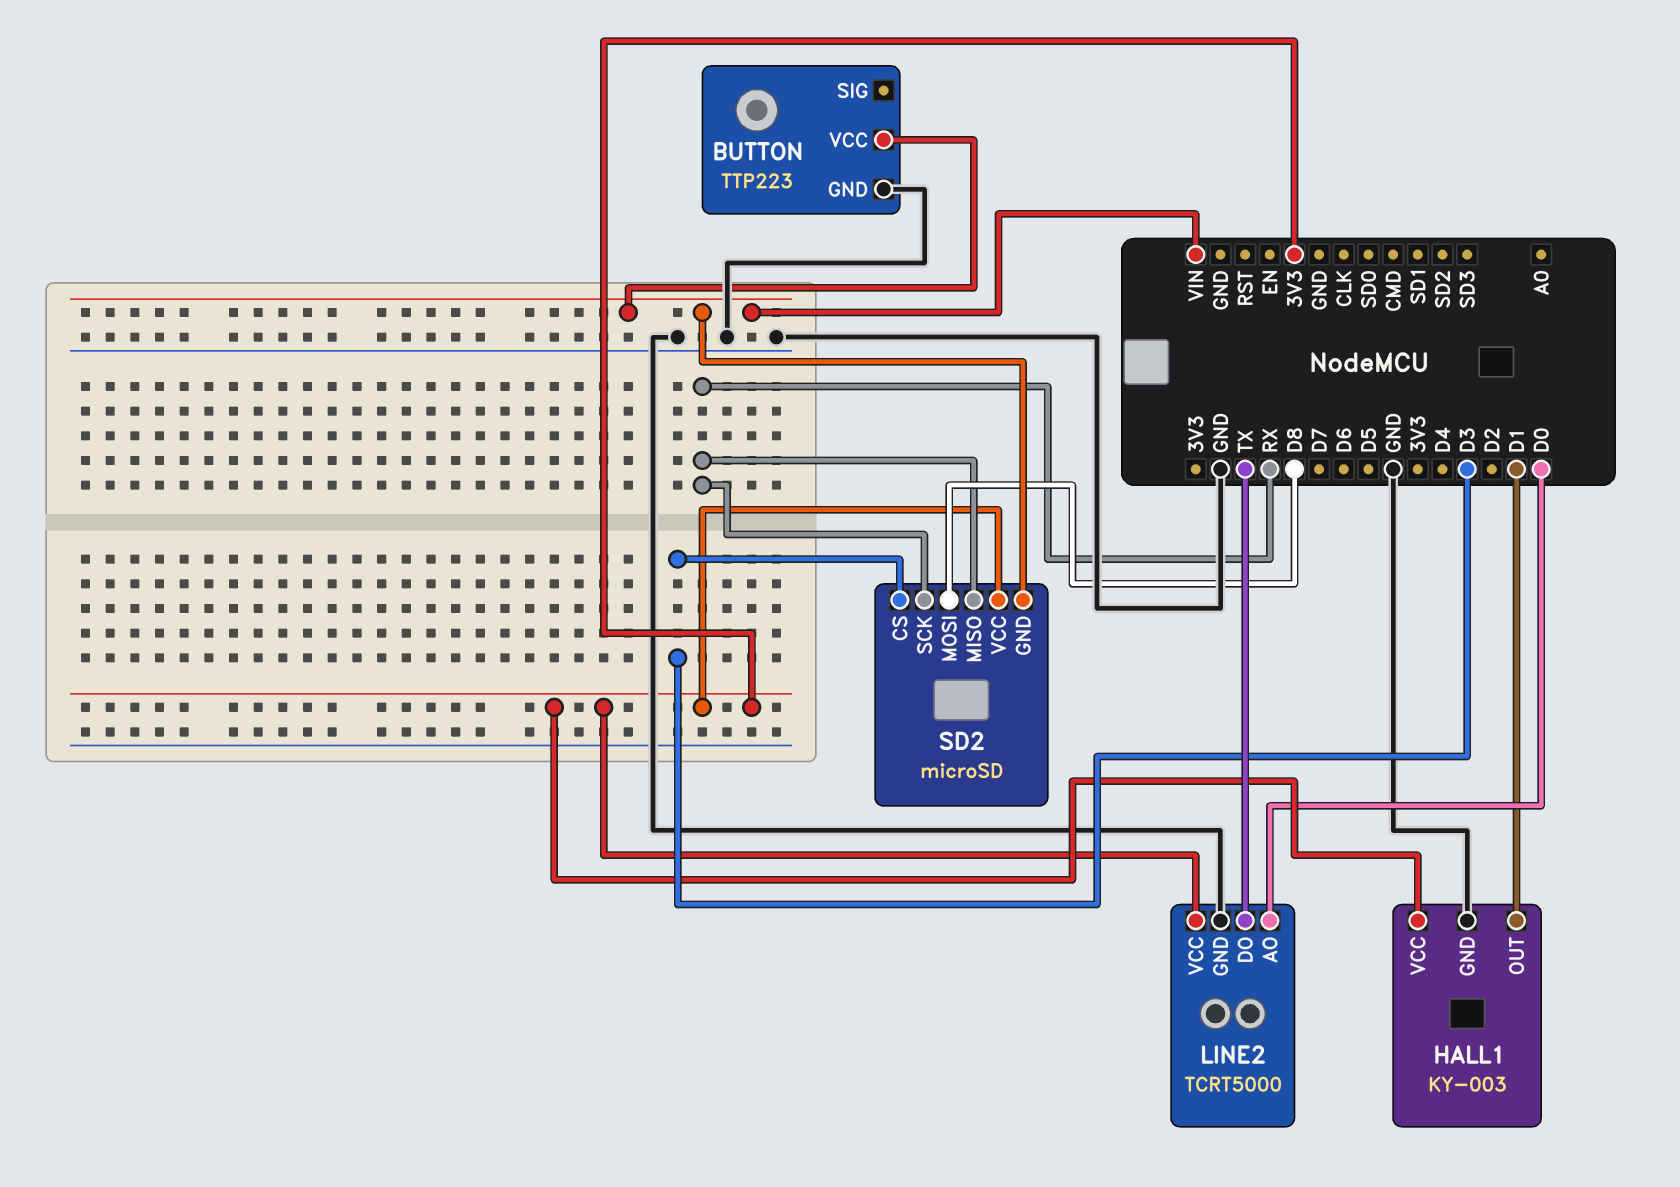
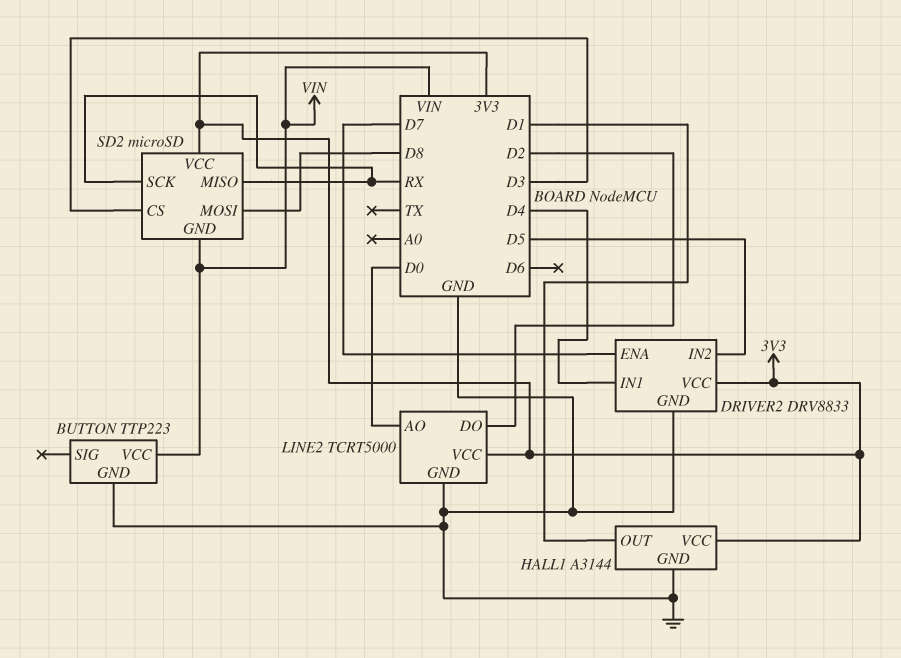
DRIVER2: none -> DRV8833
DRIVER2 pin ENA: none -> D7
DRIVER2 pin GND: none -> GND
DRIVER2 pin IN1: none -> D4
DRIVER2 pin IN2: none -> D5
DRIVER2 pin VCC: none -> 3V3
HALL1: KY-003 -> A3144
LINE2 pin DO: TX -> D2

